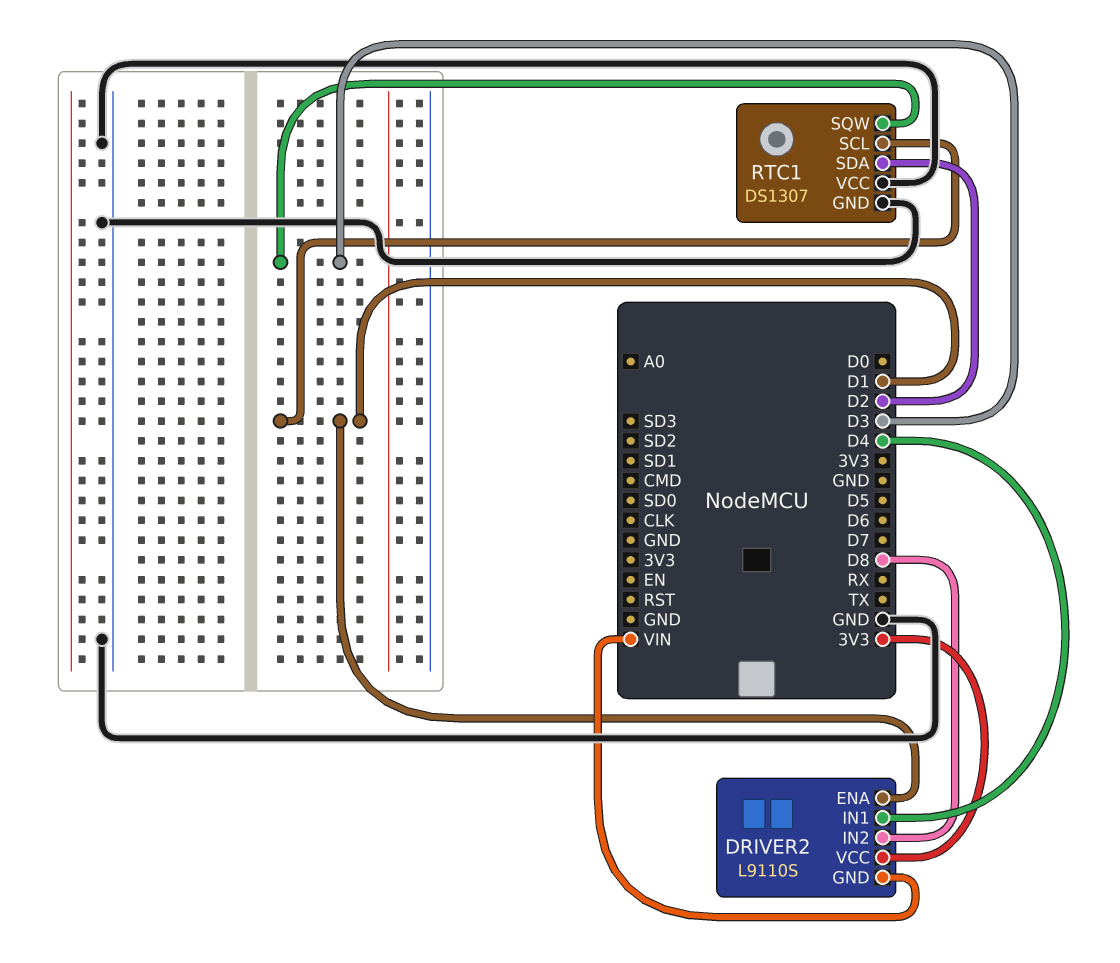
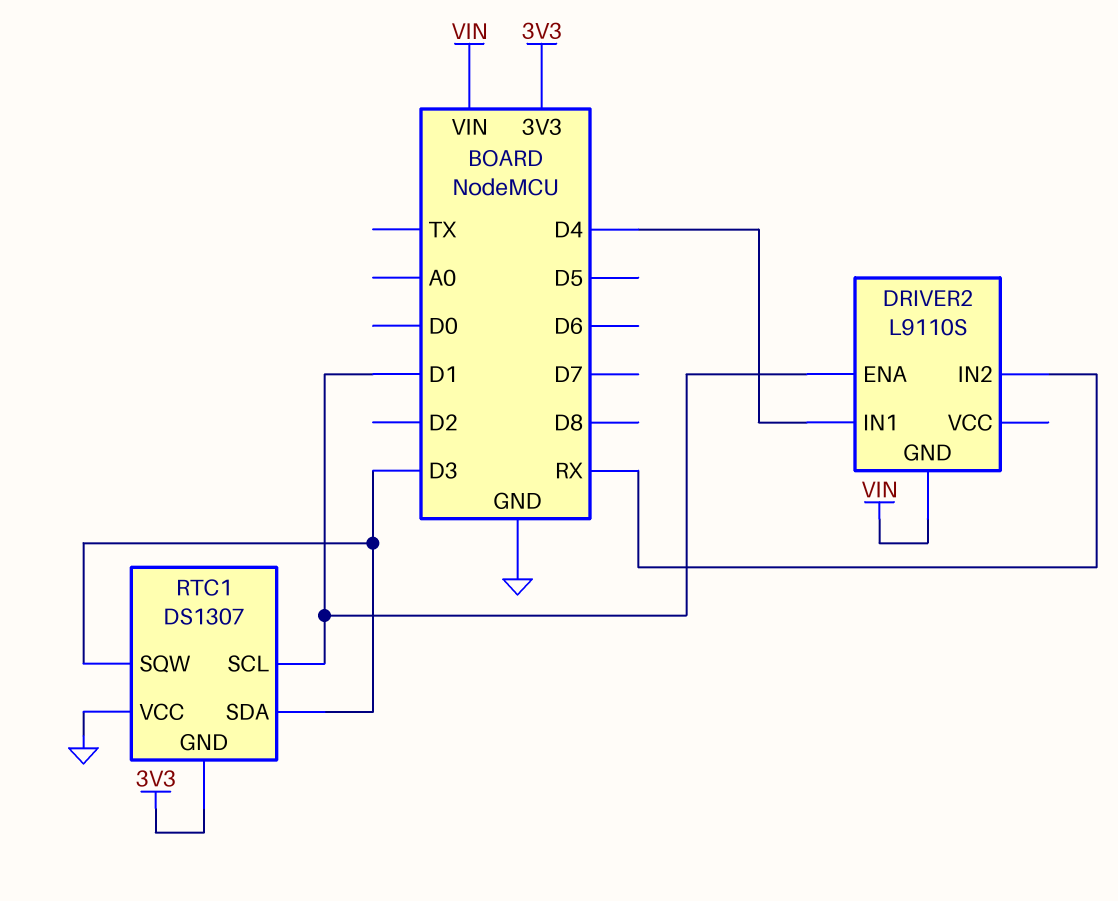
DRIVER2 pin IN2: D8 -> RX
DRIVER2 pin VCC: 3V3 -> none
RTC1 pin GND: GND -> 3V3
RTC1 pin SDA: D2 -> D3

